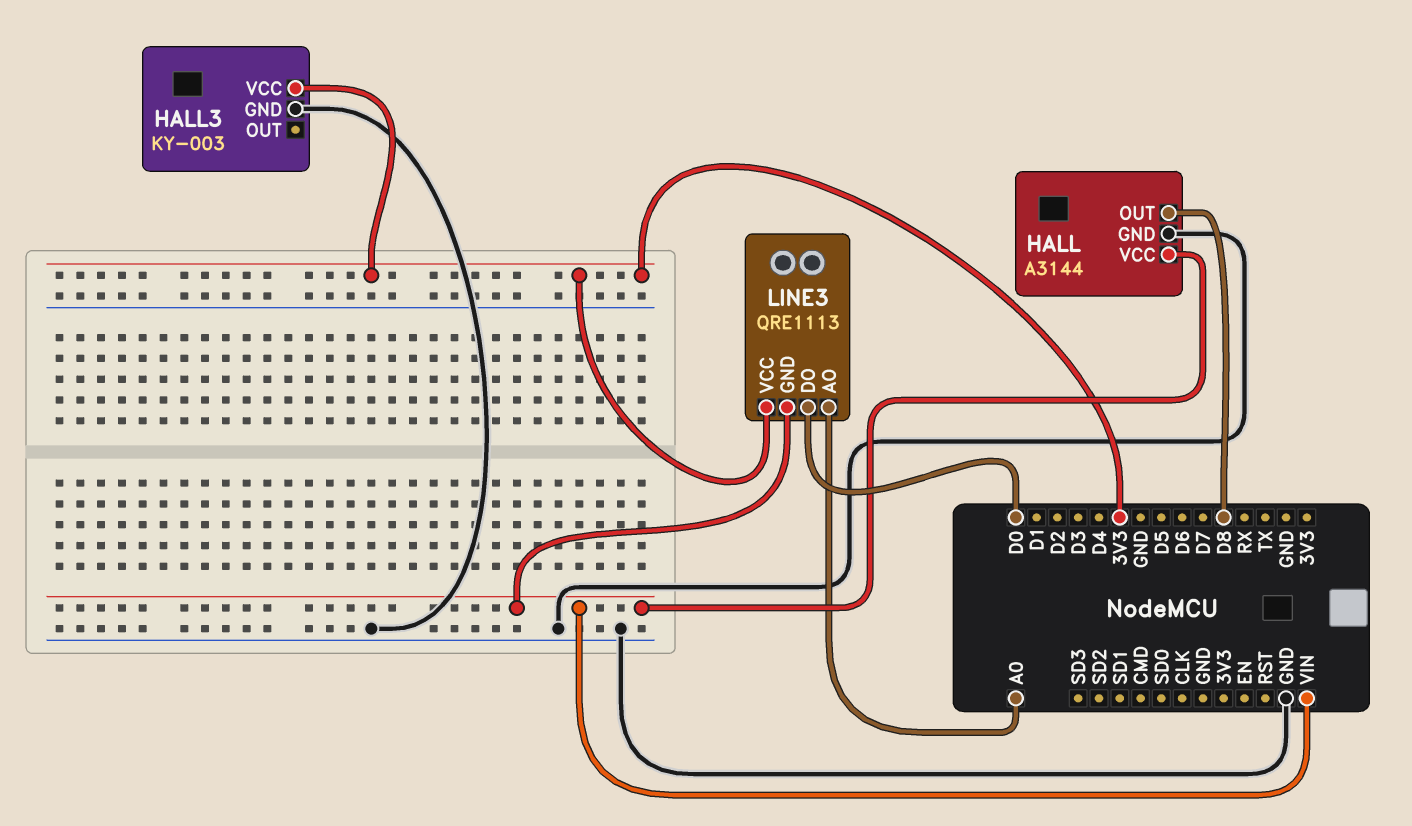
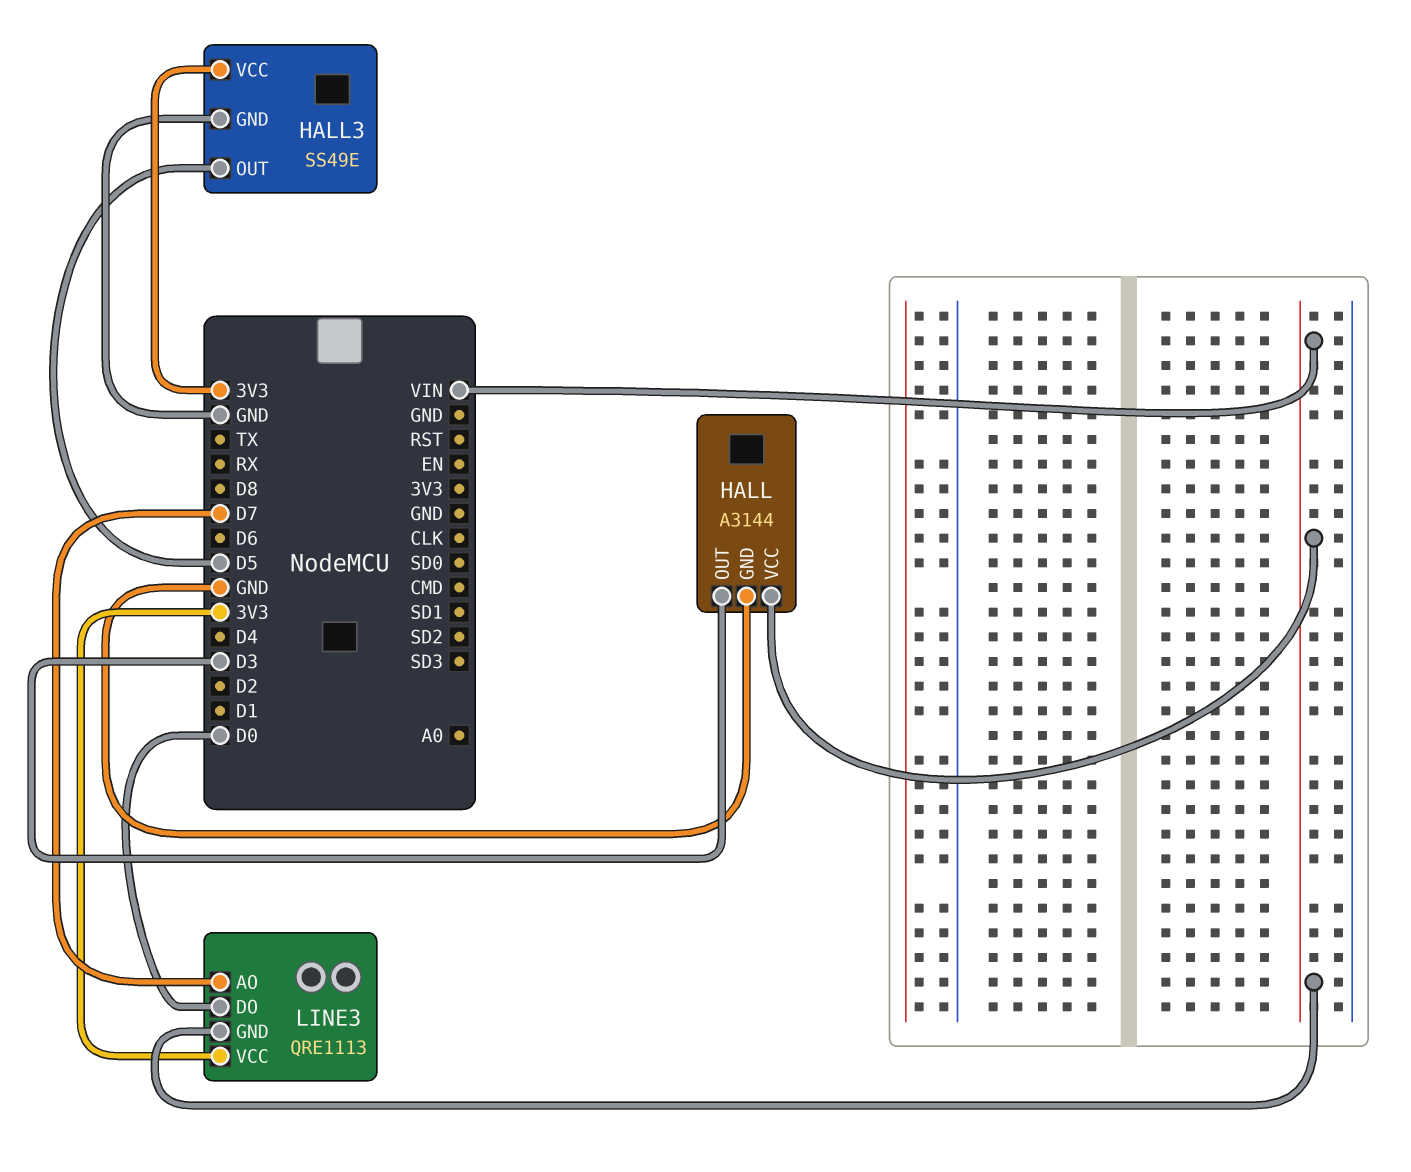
HALL pin OUT: D8 -> D3
HALL3: KY-003 -> SS49E
HALL3 pin OUT: none -> D5
LINE3 pin AO: A0 -> D7

